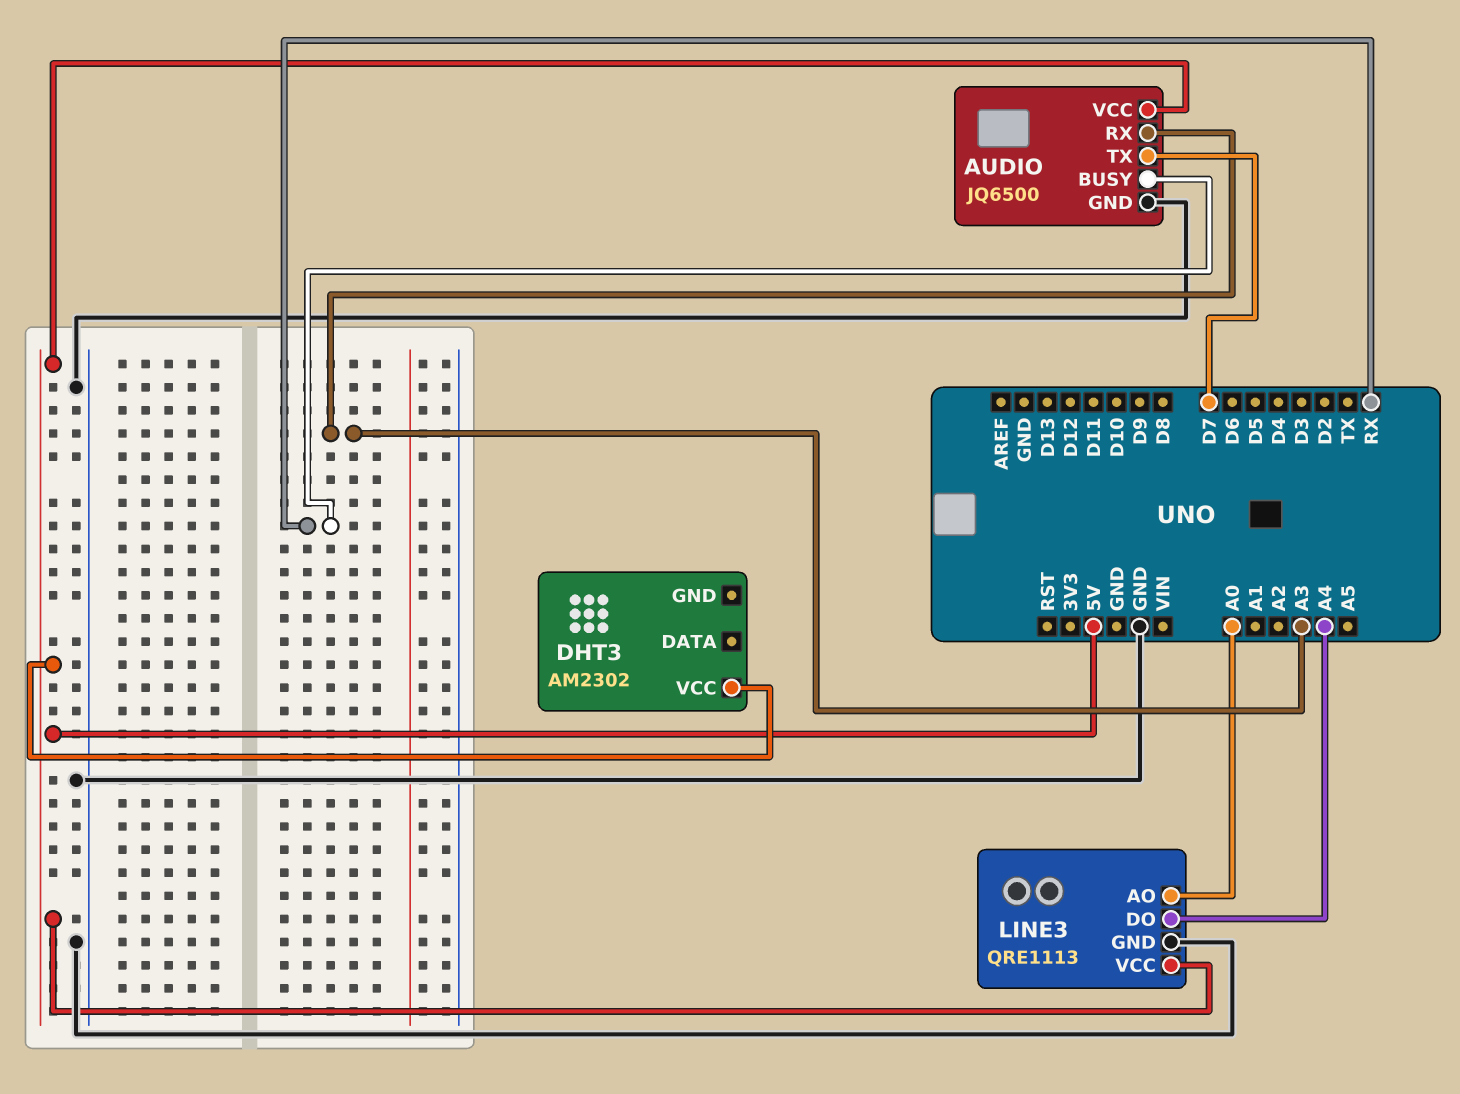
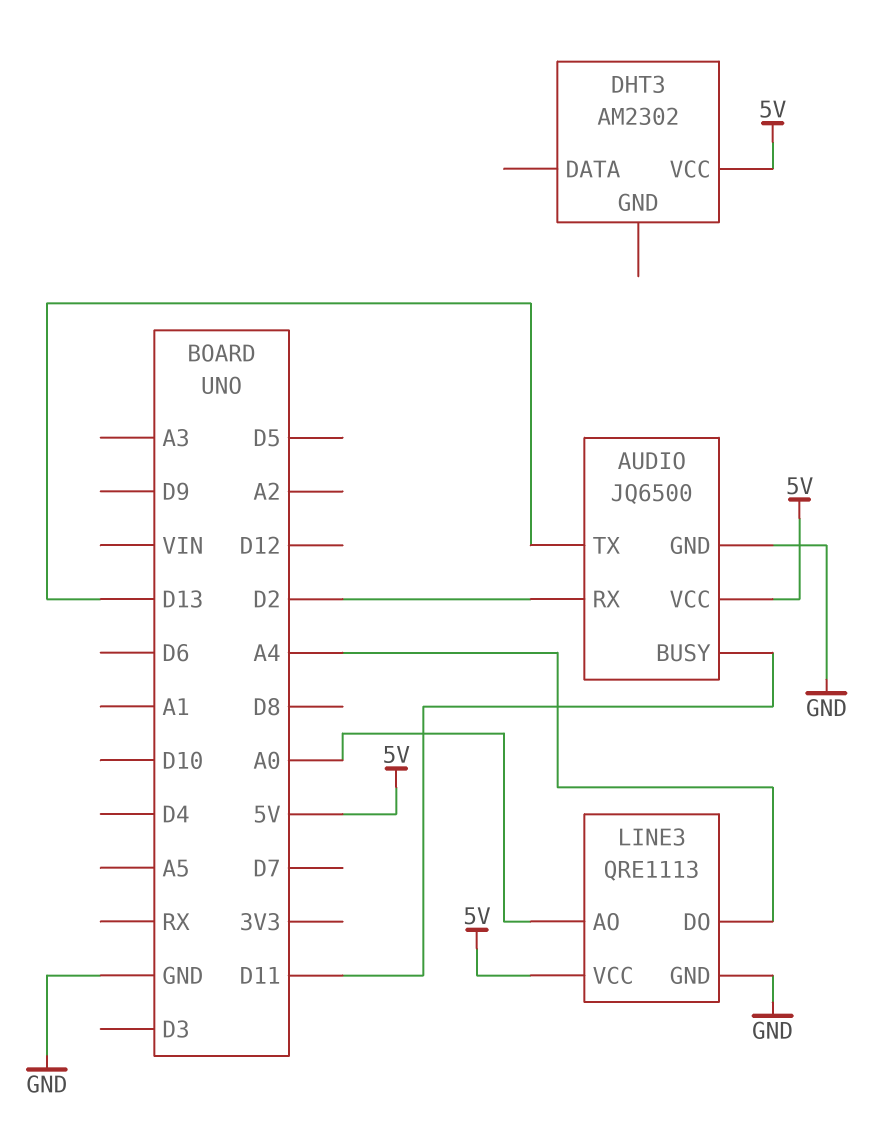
AUDIO pin BUSY: RX -> D11
AUDIO pin RX: A3 -> D2
AUDIO pin TX: D7 -> D13

